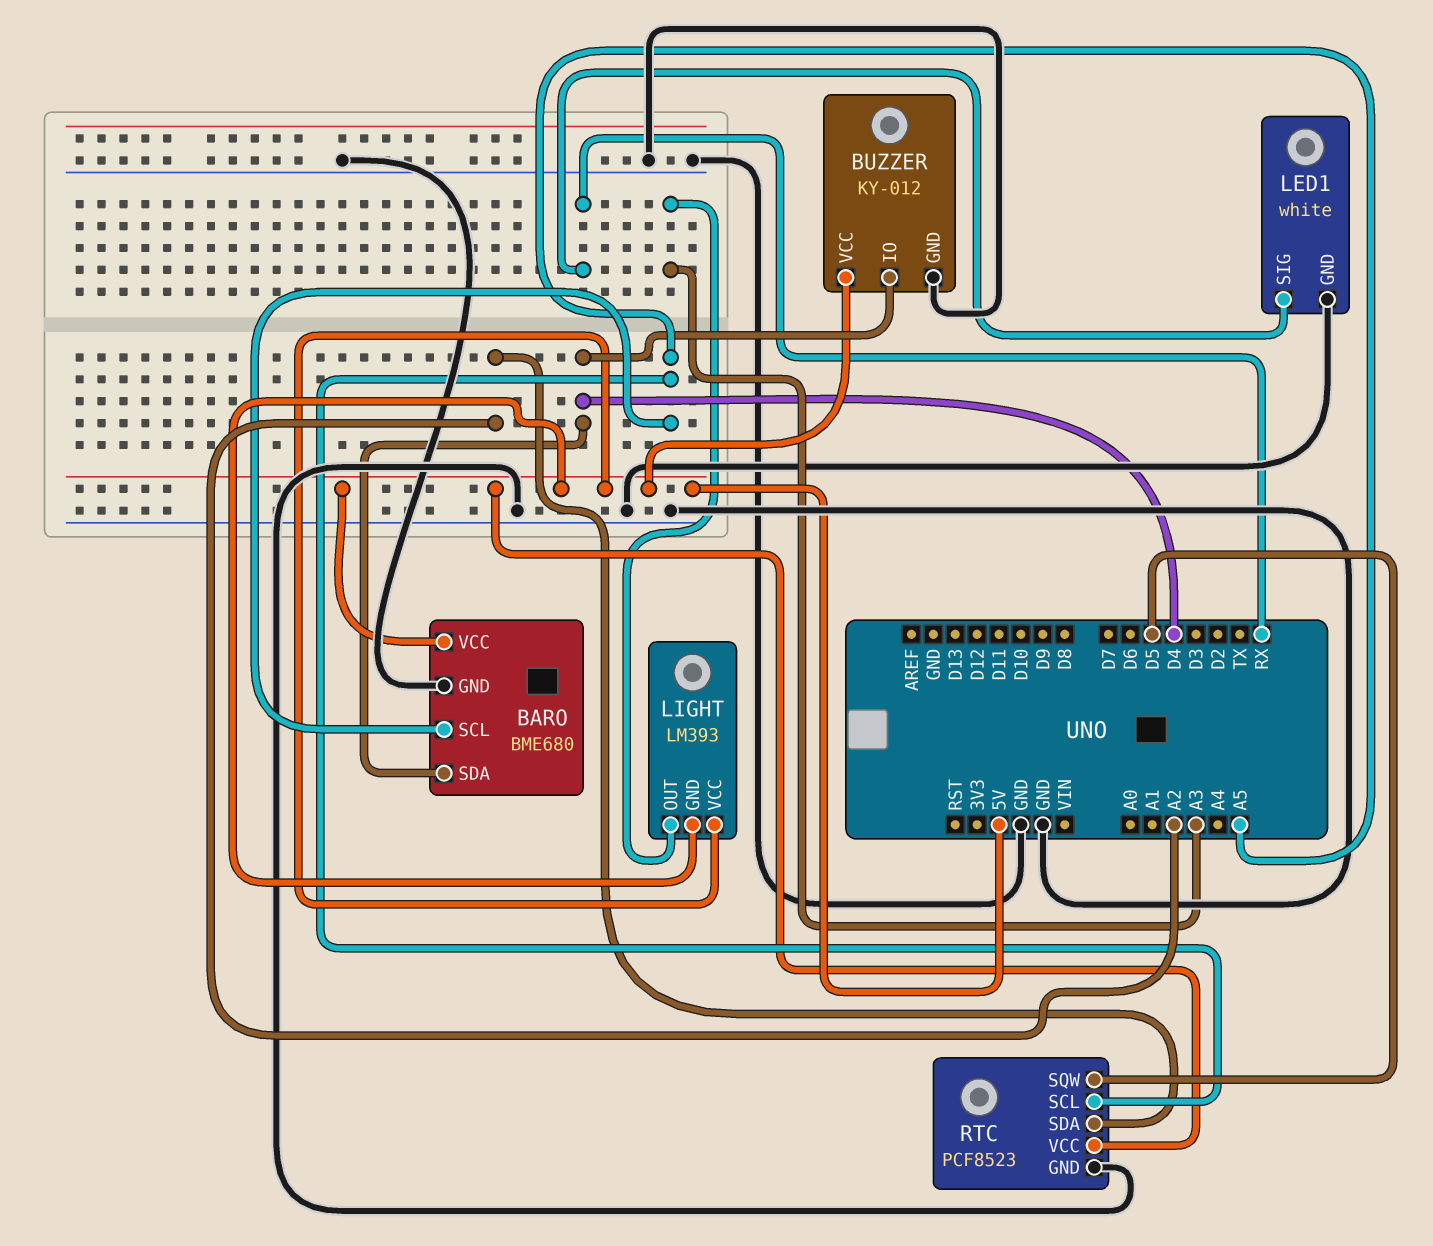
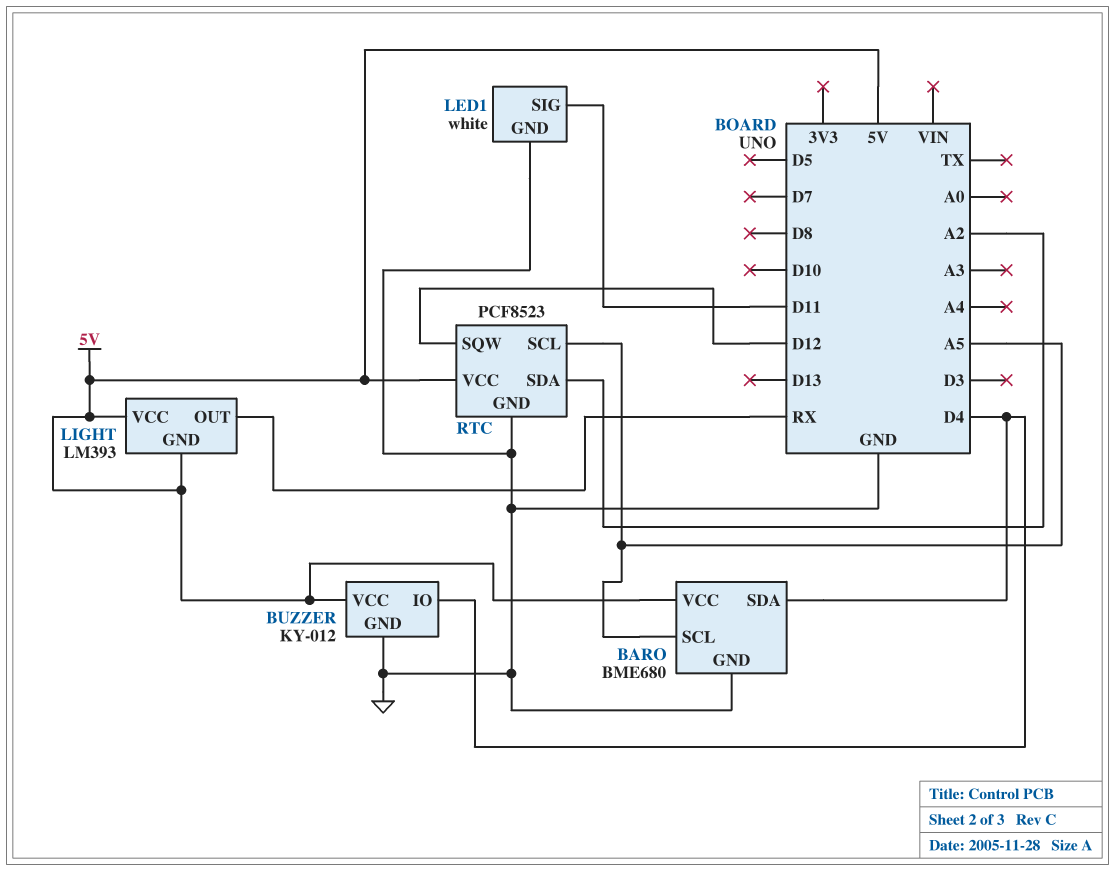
LED1 pin SIG: RX -> D11
LIGHT pin OUT: A3 -> RX
RTC pin SQW: D5 -> D12

